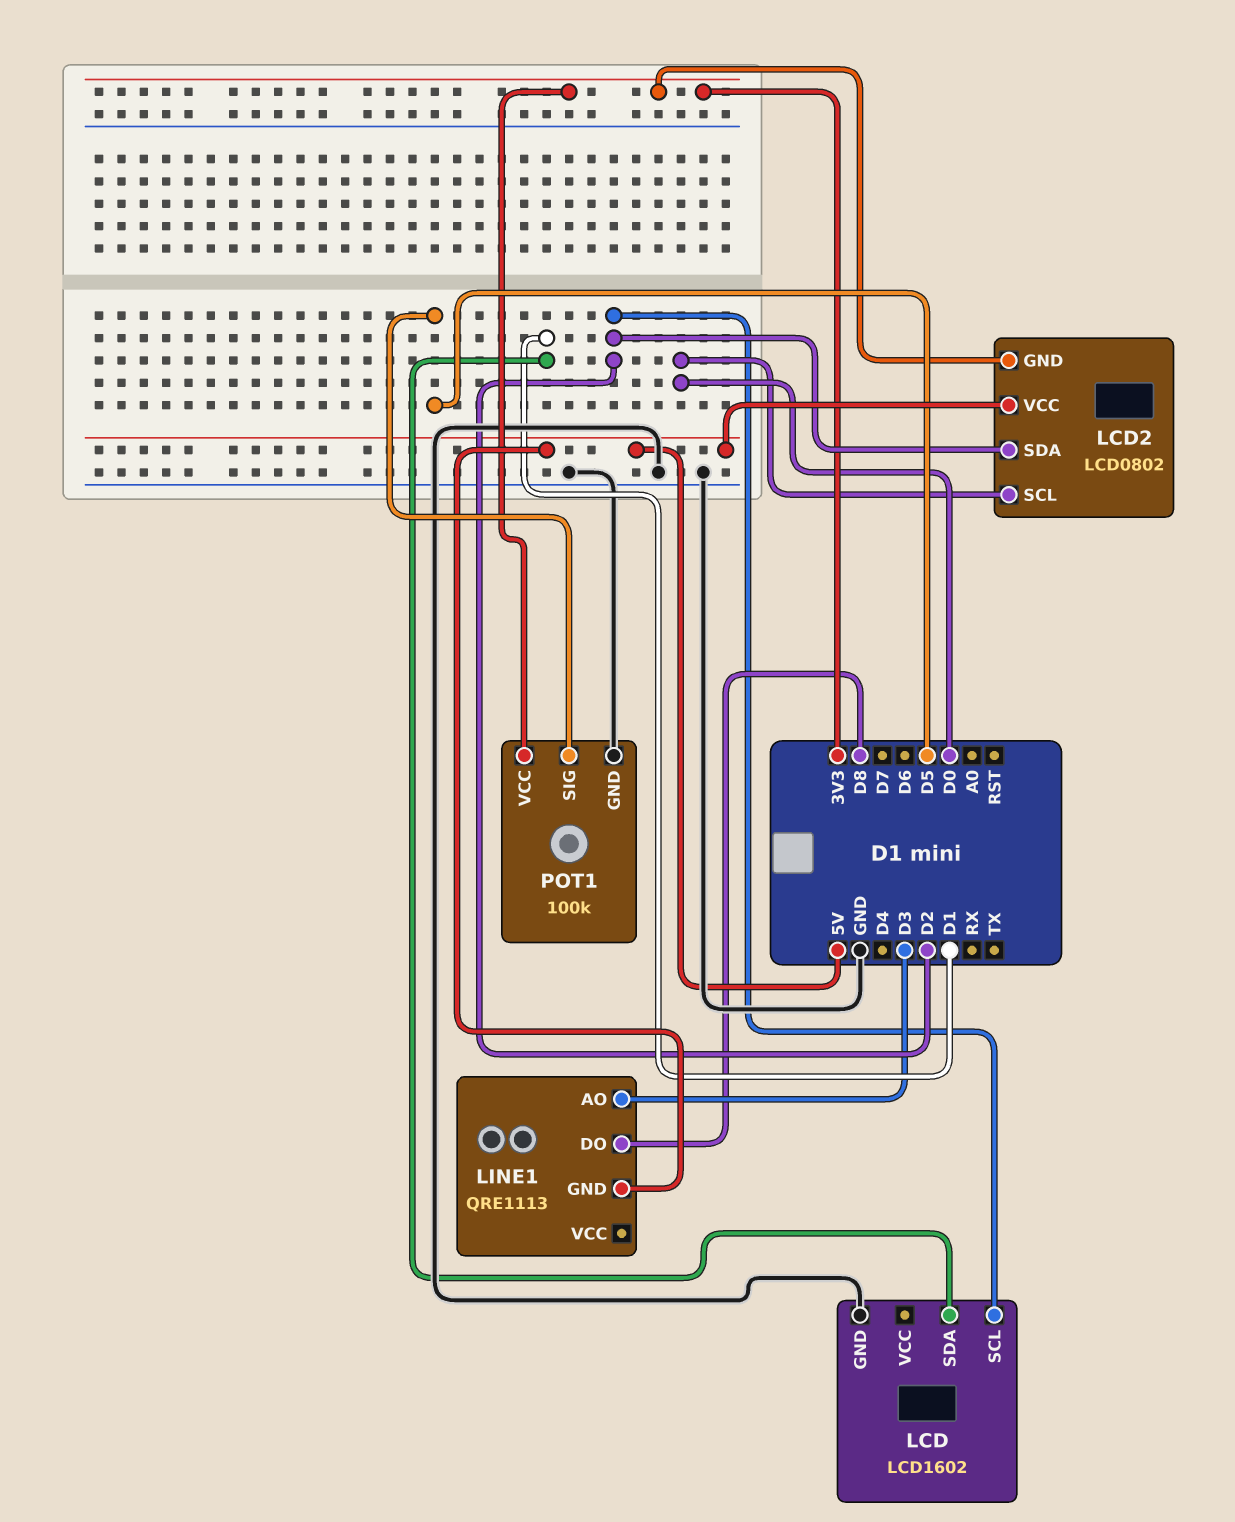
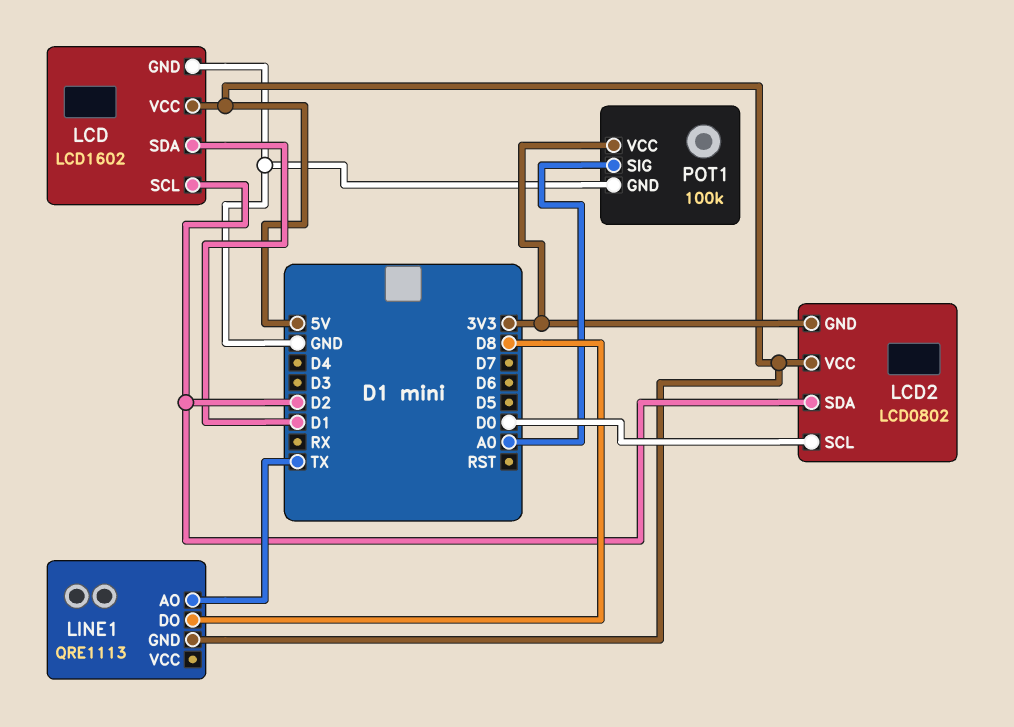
LCD pin VCC: none -> 5V
LINE1 pin AO: D3 -> TX
POT1 pin SIG: D5 -> A0

